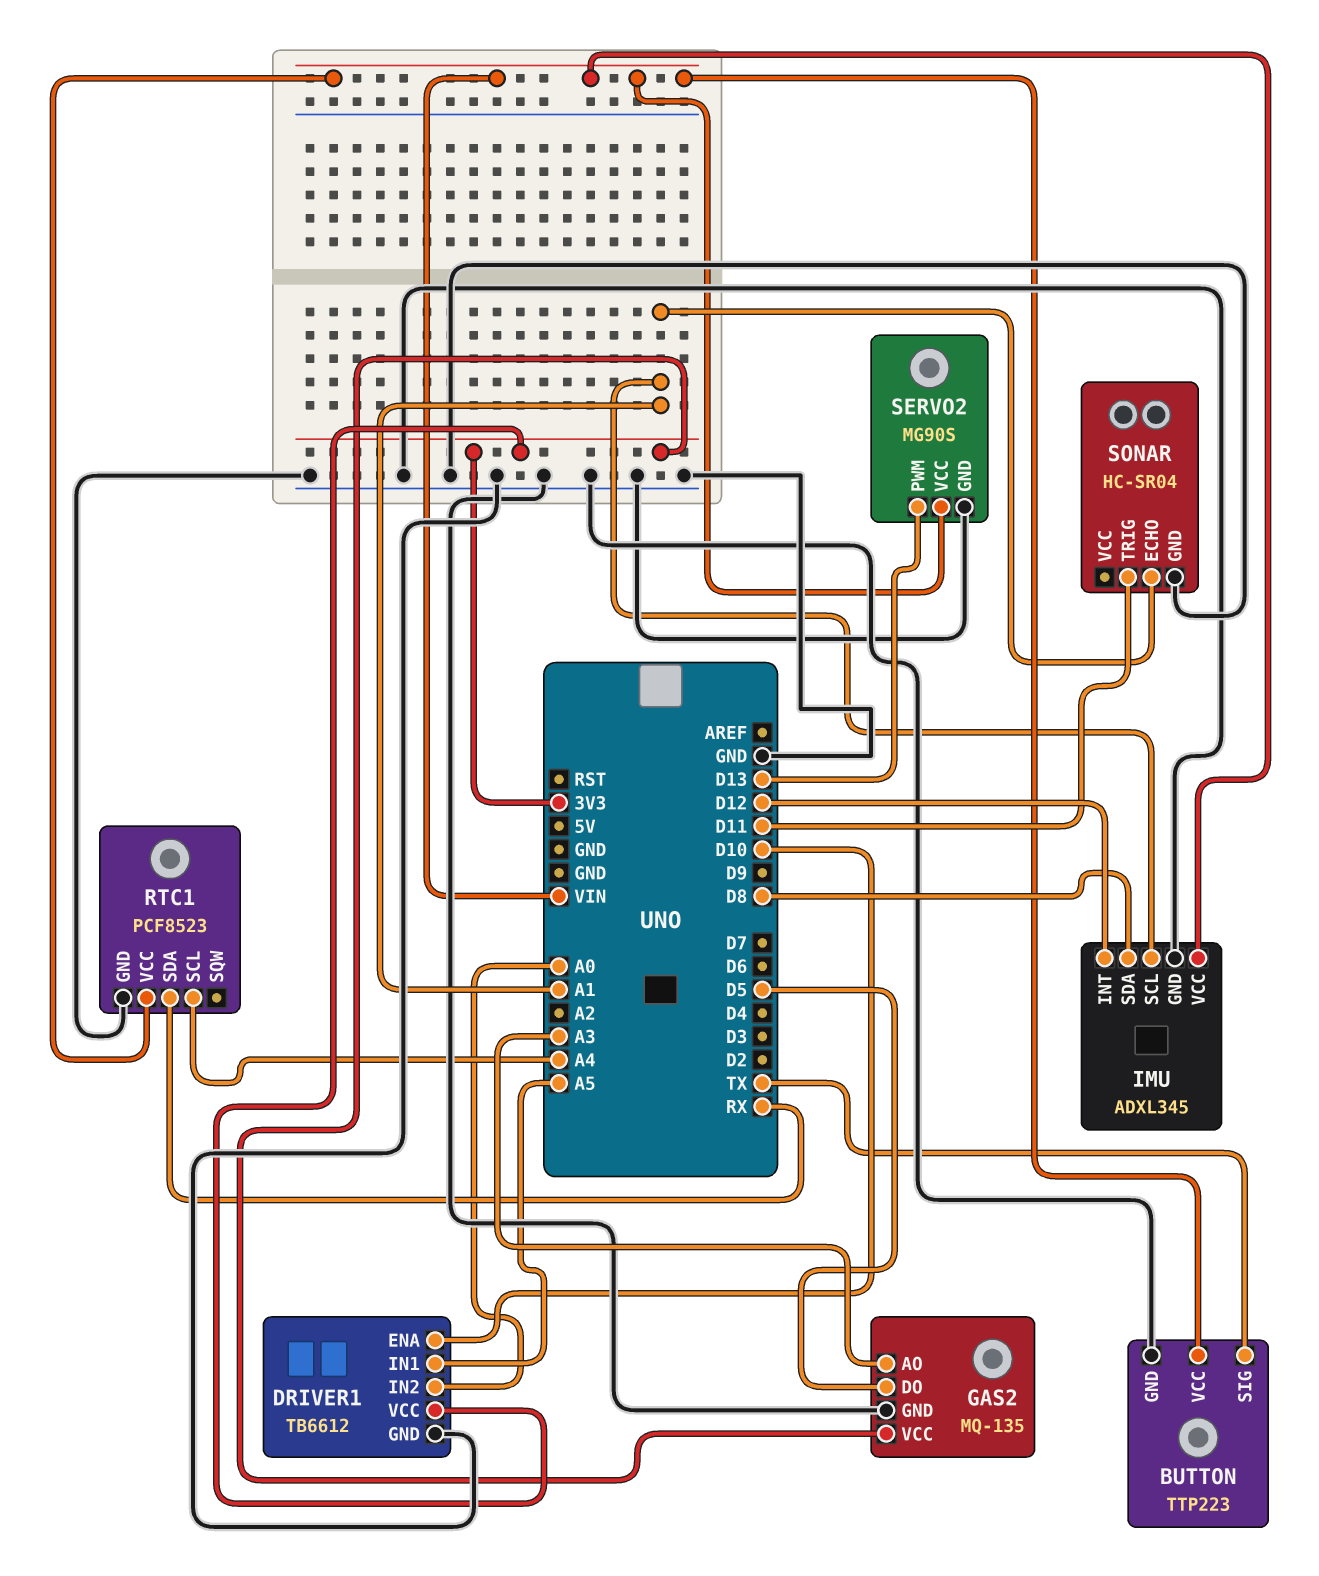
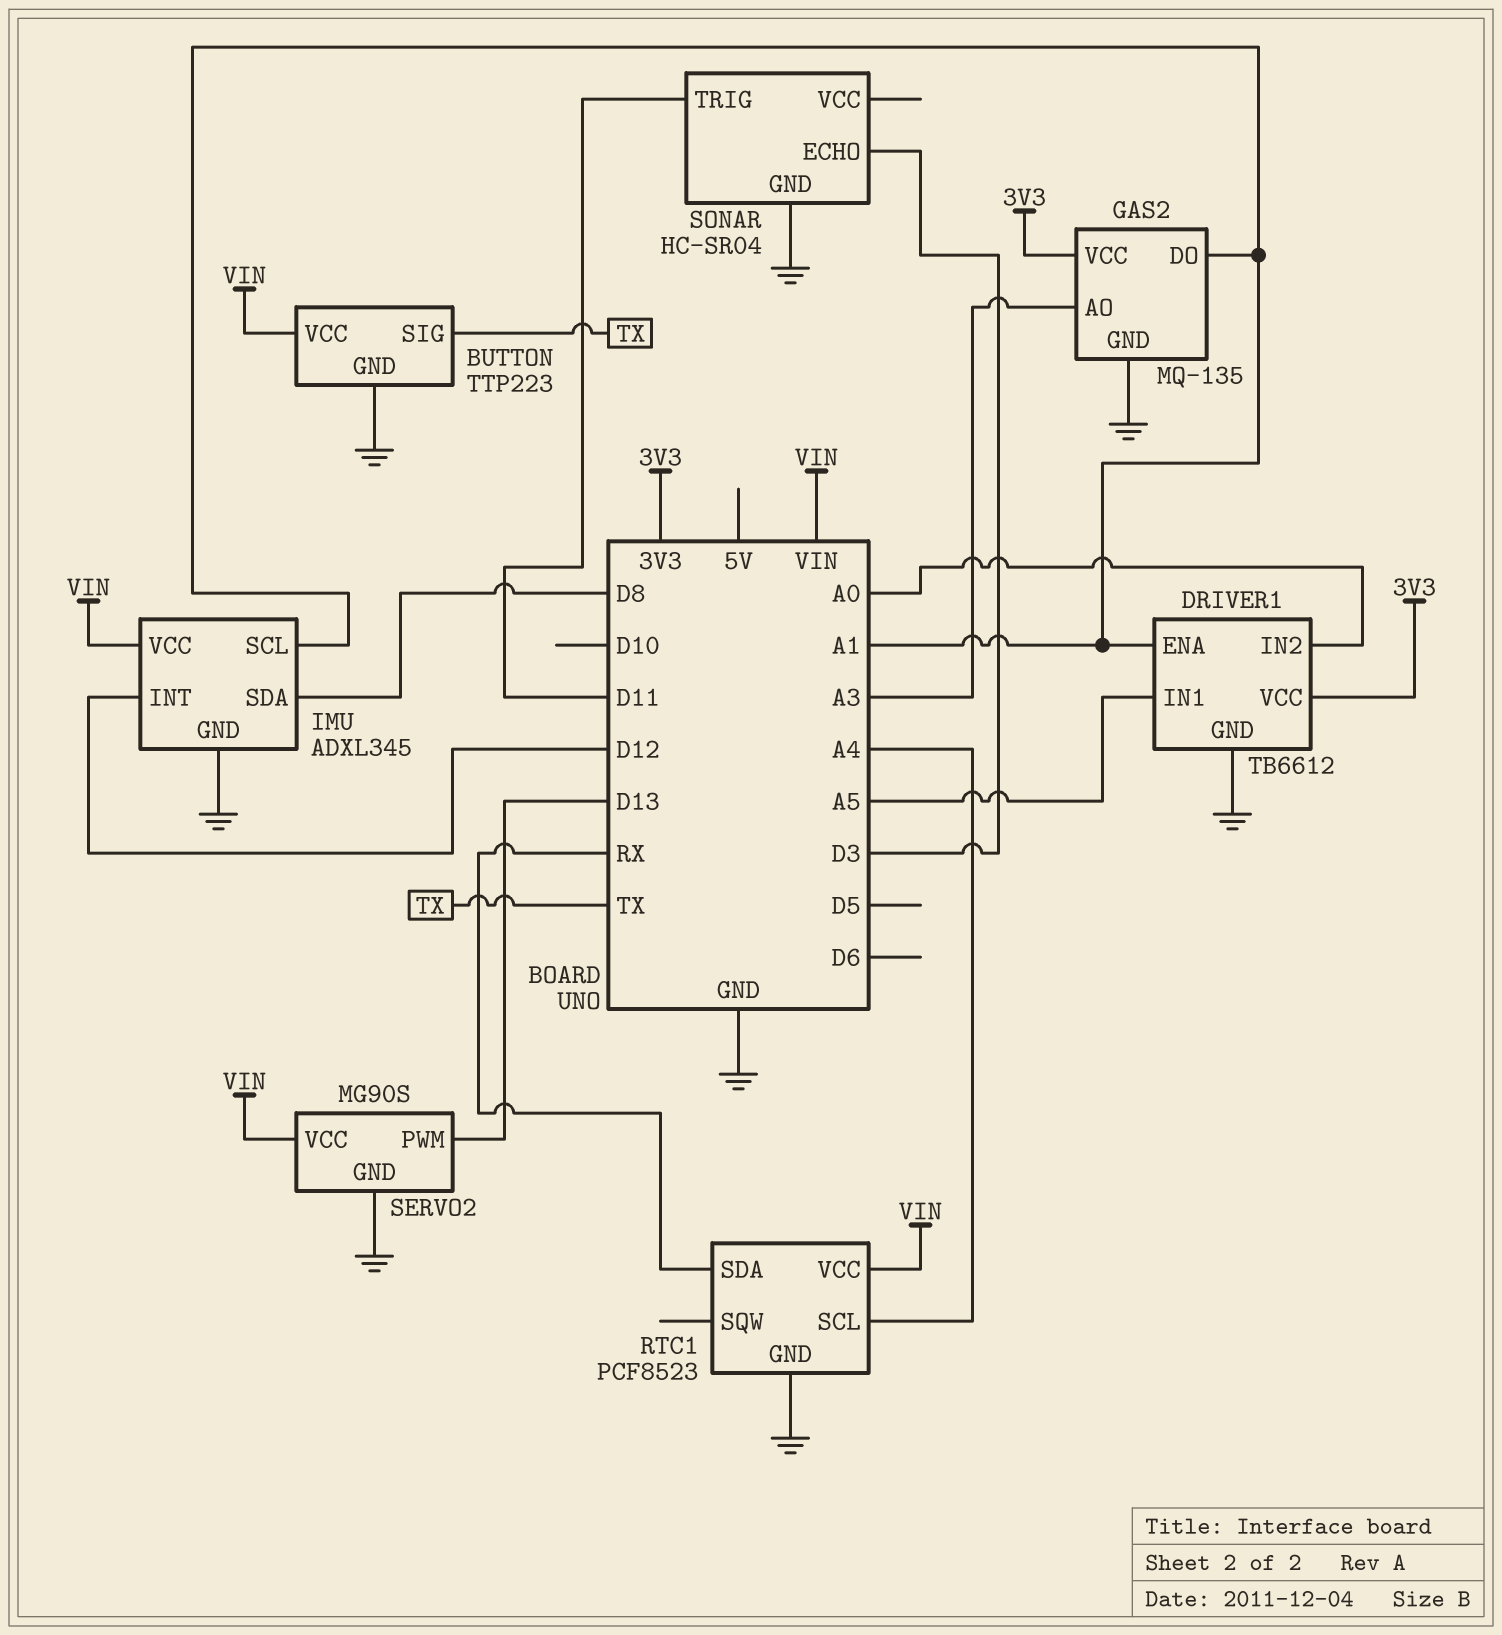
DRIVER1 pin ENA: D10 -> A1
GAS2 pin DO: D5 -> A1
SONAR pin ECHO: A1 -> D3

